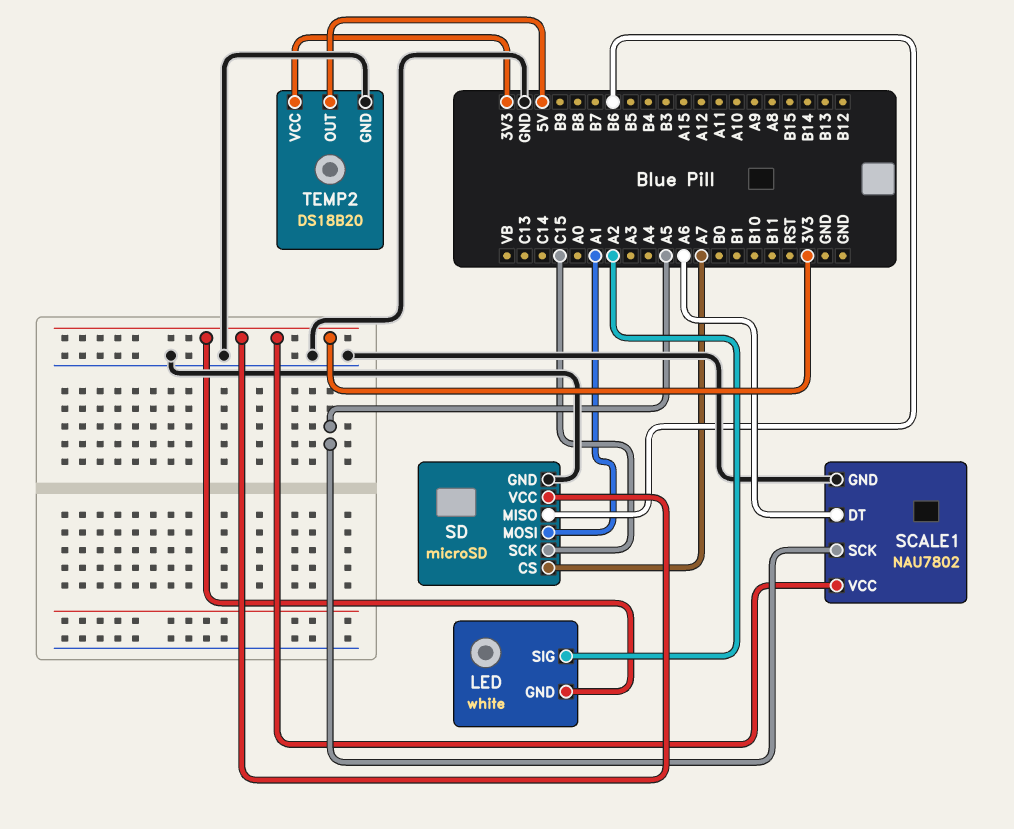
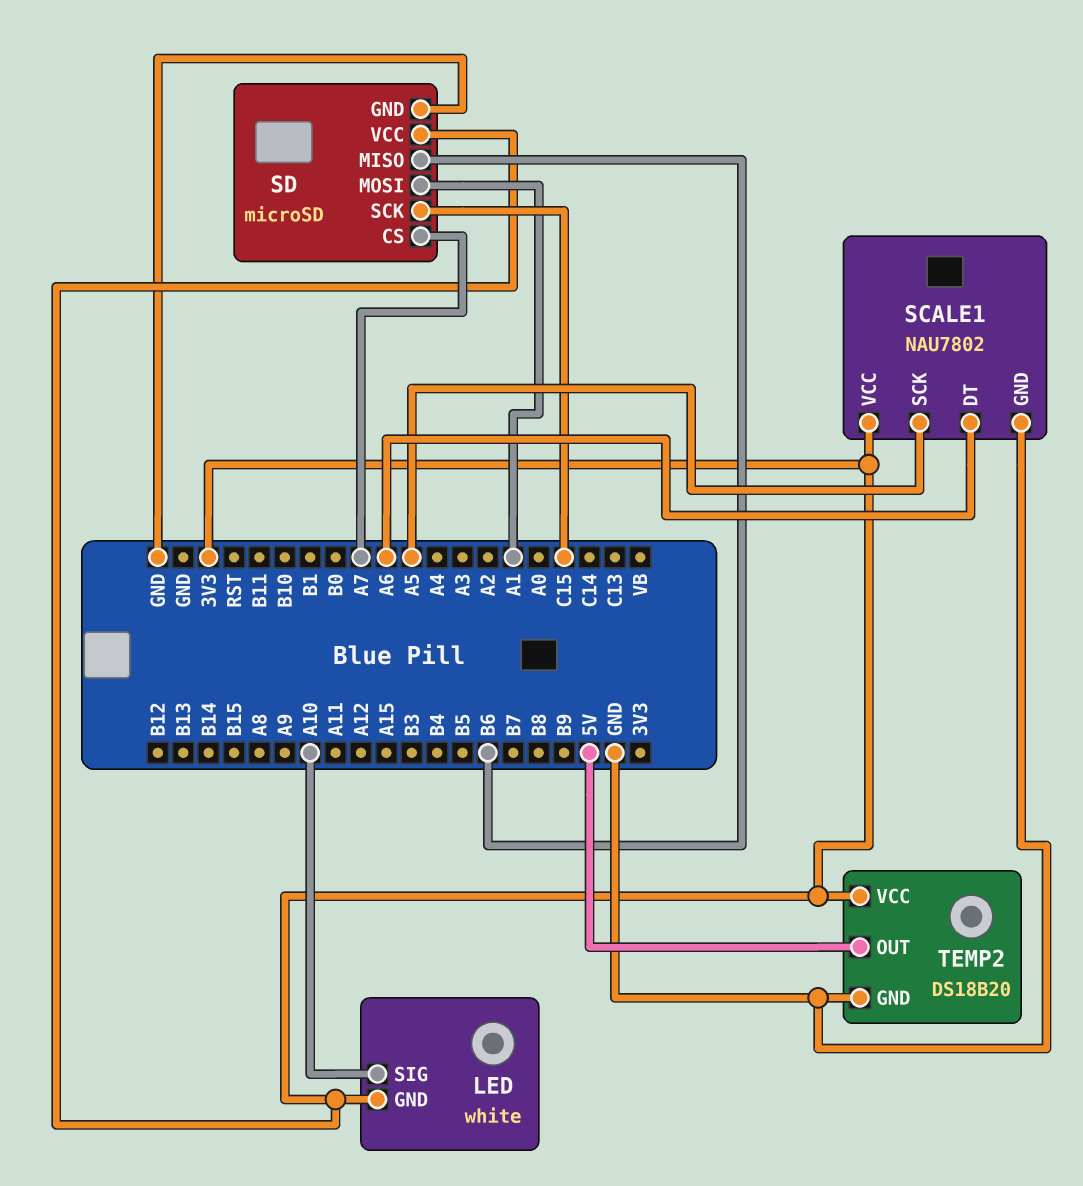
LED pin SIG: A2 -> A10

